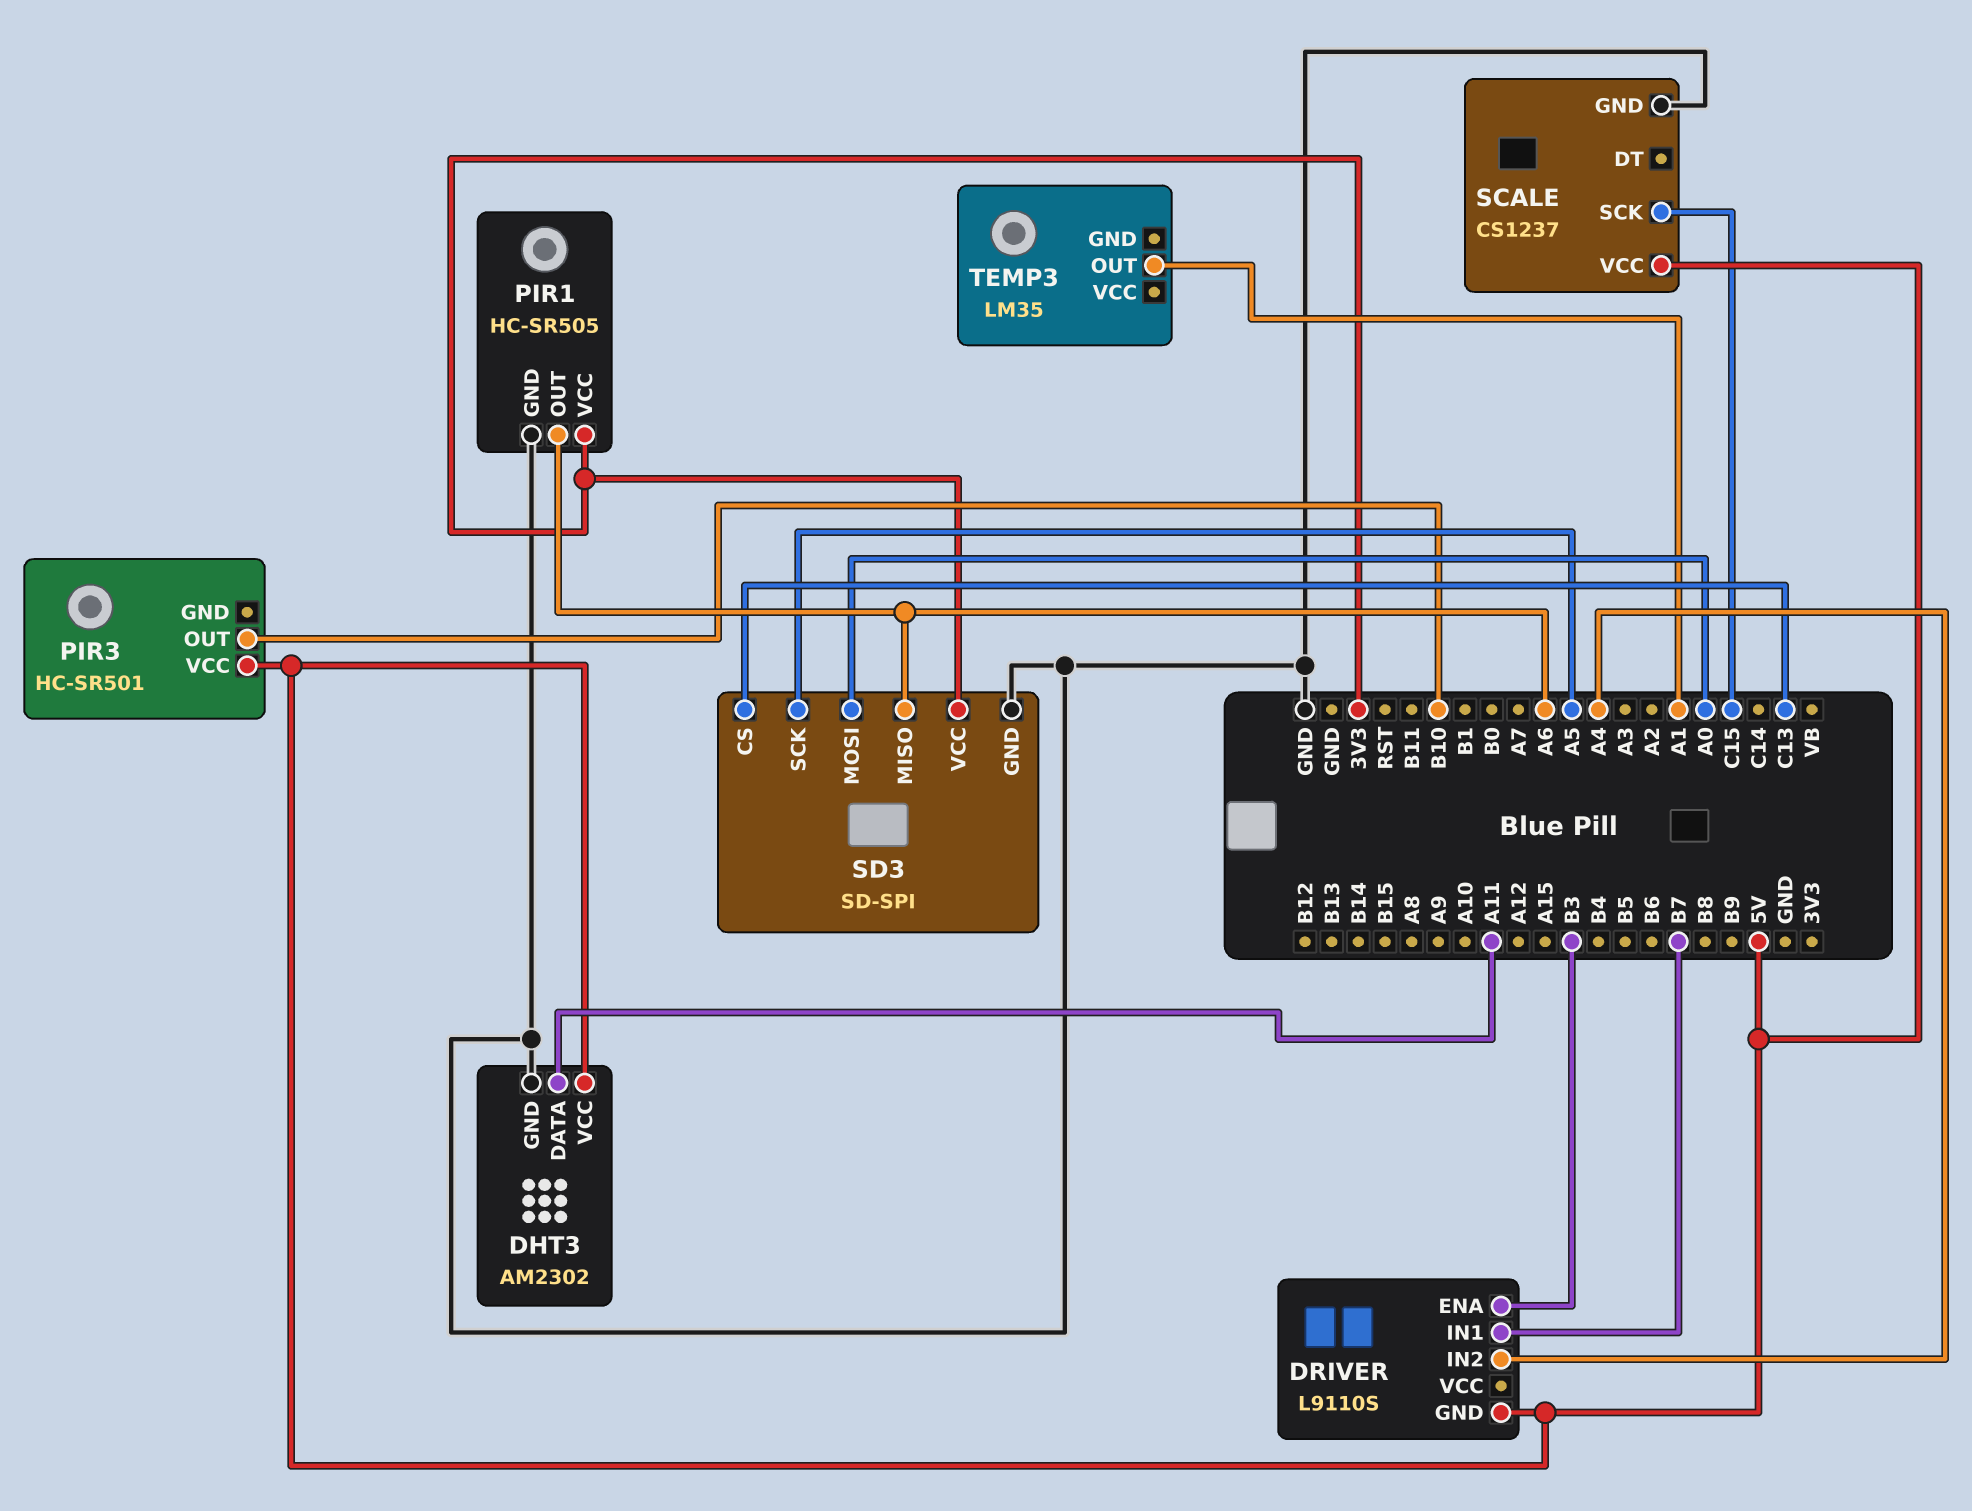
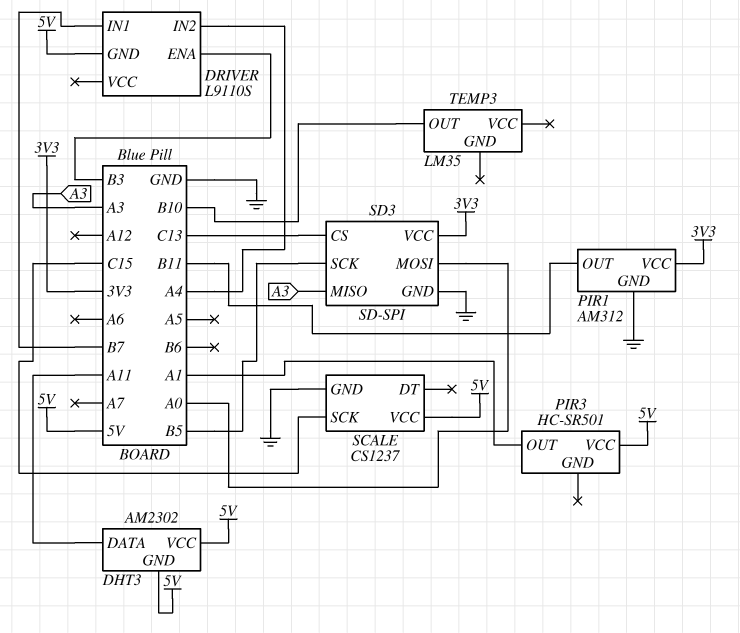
DHT3 pin GND: GND -> 5V
PIR1: HC-SR505 -> AM312
PIR1 pin OUT: A6 -> B11
PIR3 pin OUT: B10 -> A1
SD3 pin MISO: A6 -> A3
SD3 pin SCK: A5 -> B5
TEMP3 pin OUT: A1 -> B10

